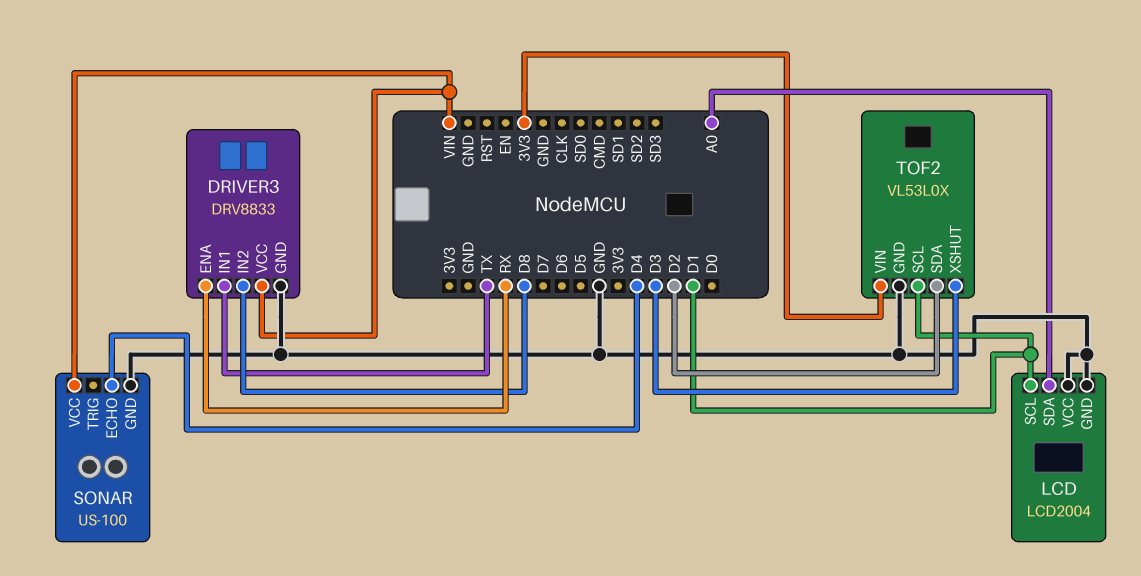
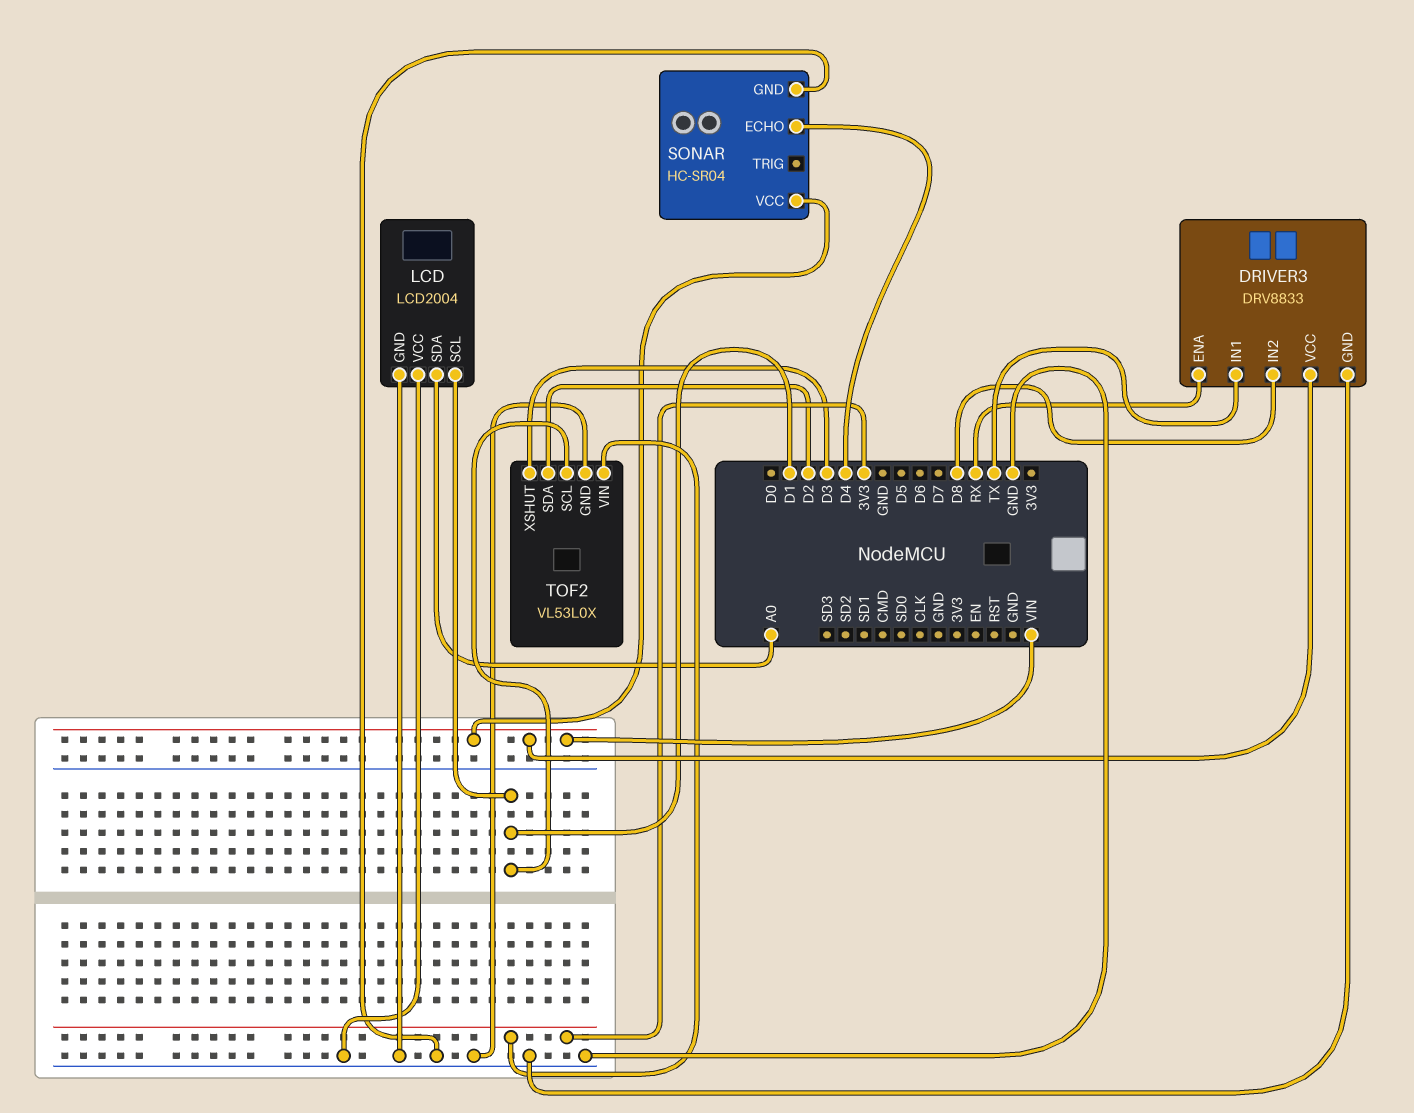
SONAR: US-100 -> HC-SR04

